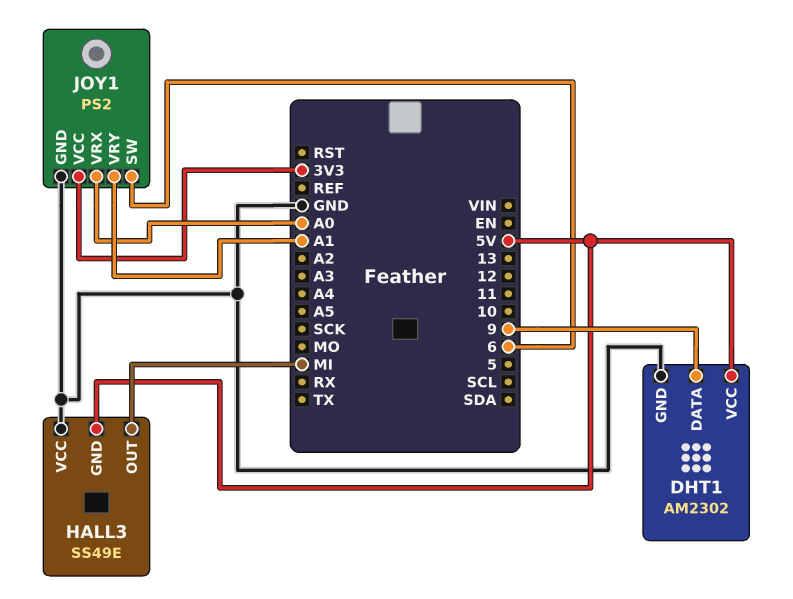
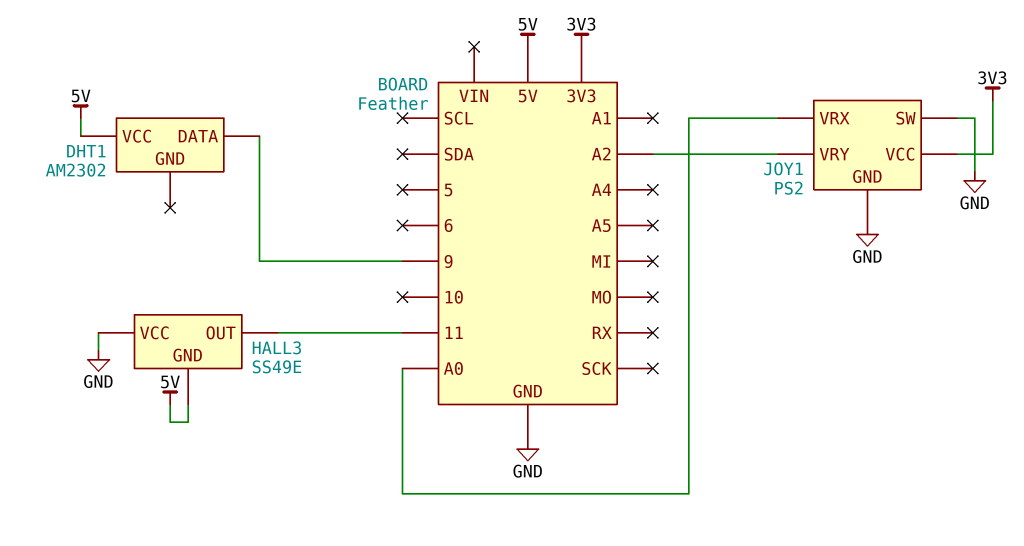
DHT1 pin GND: GND -> none
HALL3 pin OUT: MI -> 11
JOY1 pin SW: 6 -> GND
JOY1 pin VRY: A1 -> A2

